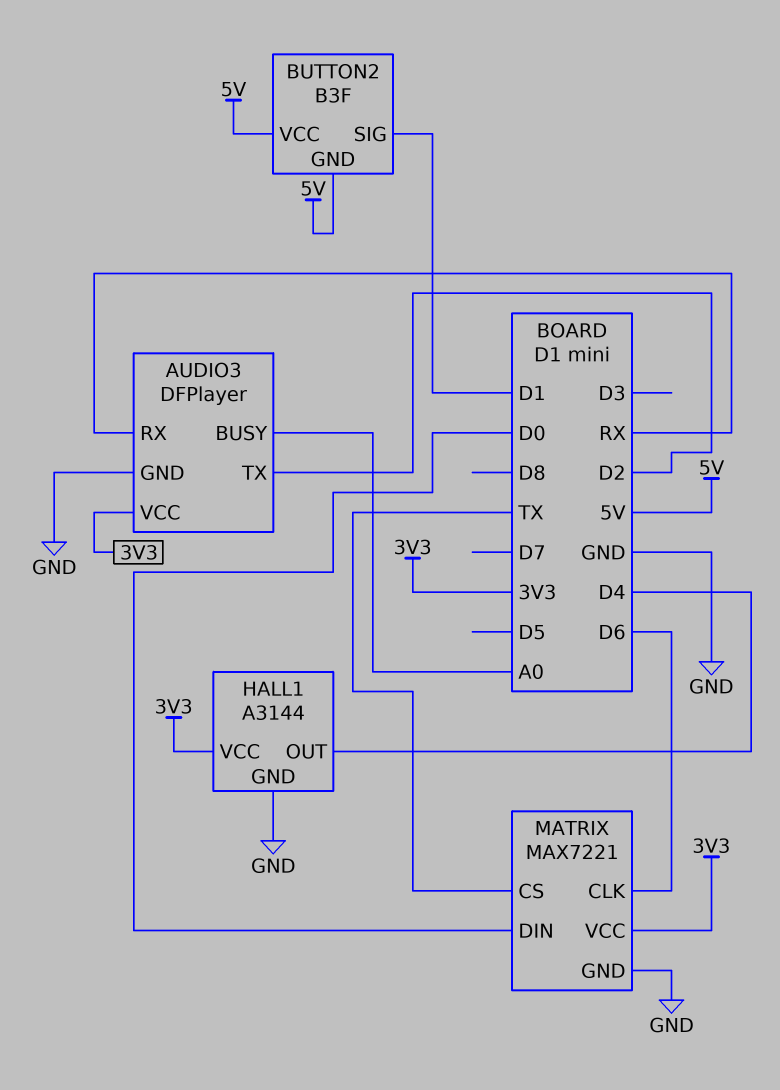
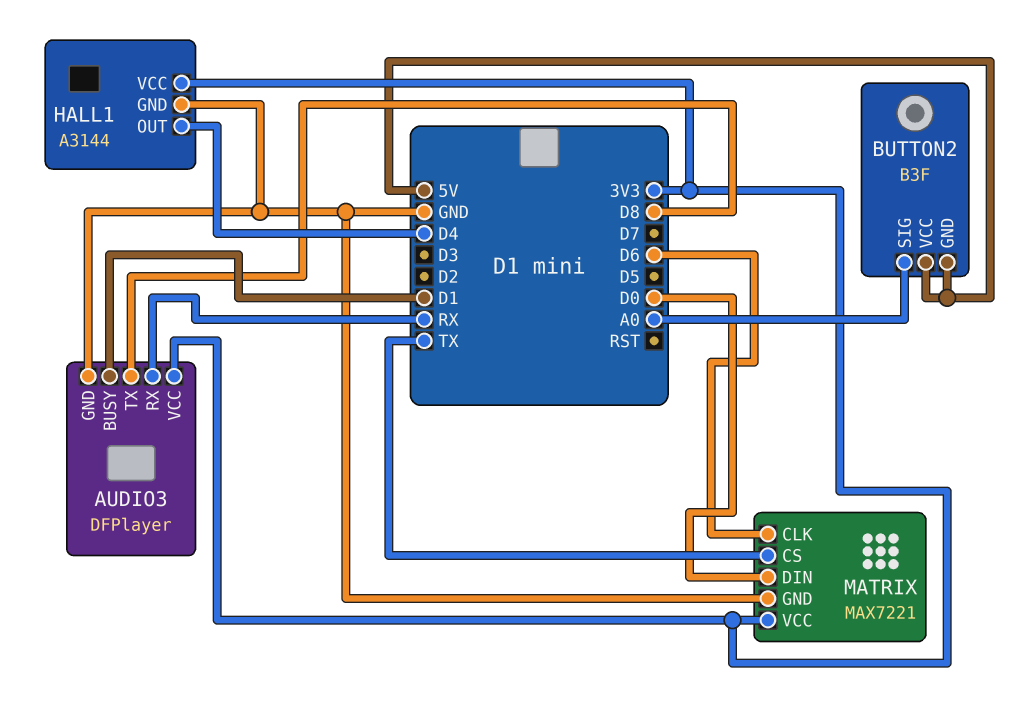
AUDIO3 pin BUSY: A0 -> D1
AUDIO3 pin TX: D2 -> D8
BUTTON2 pin SIG: D1 -> A0

